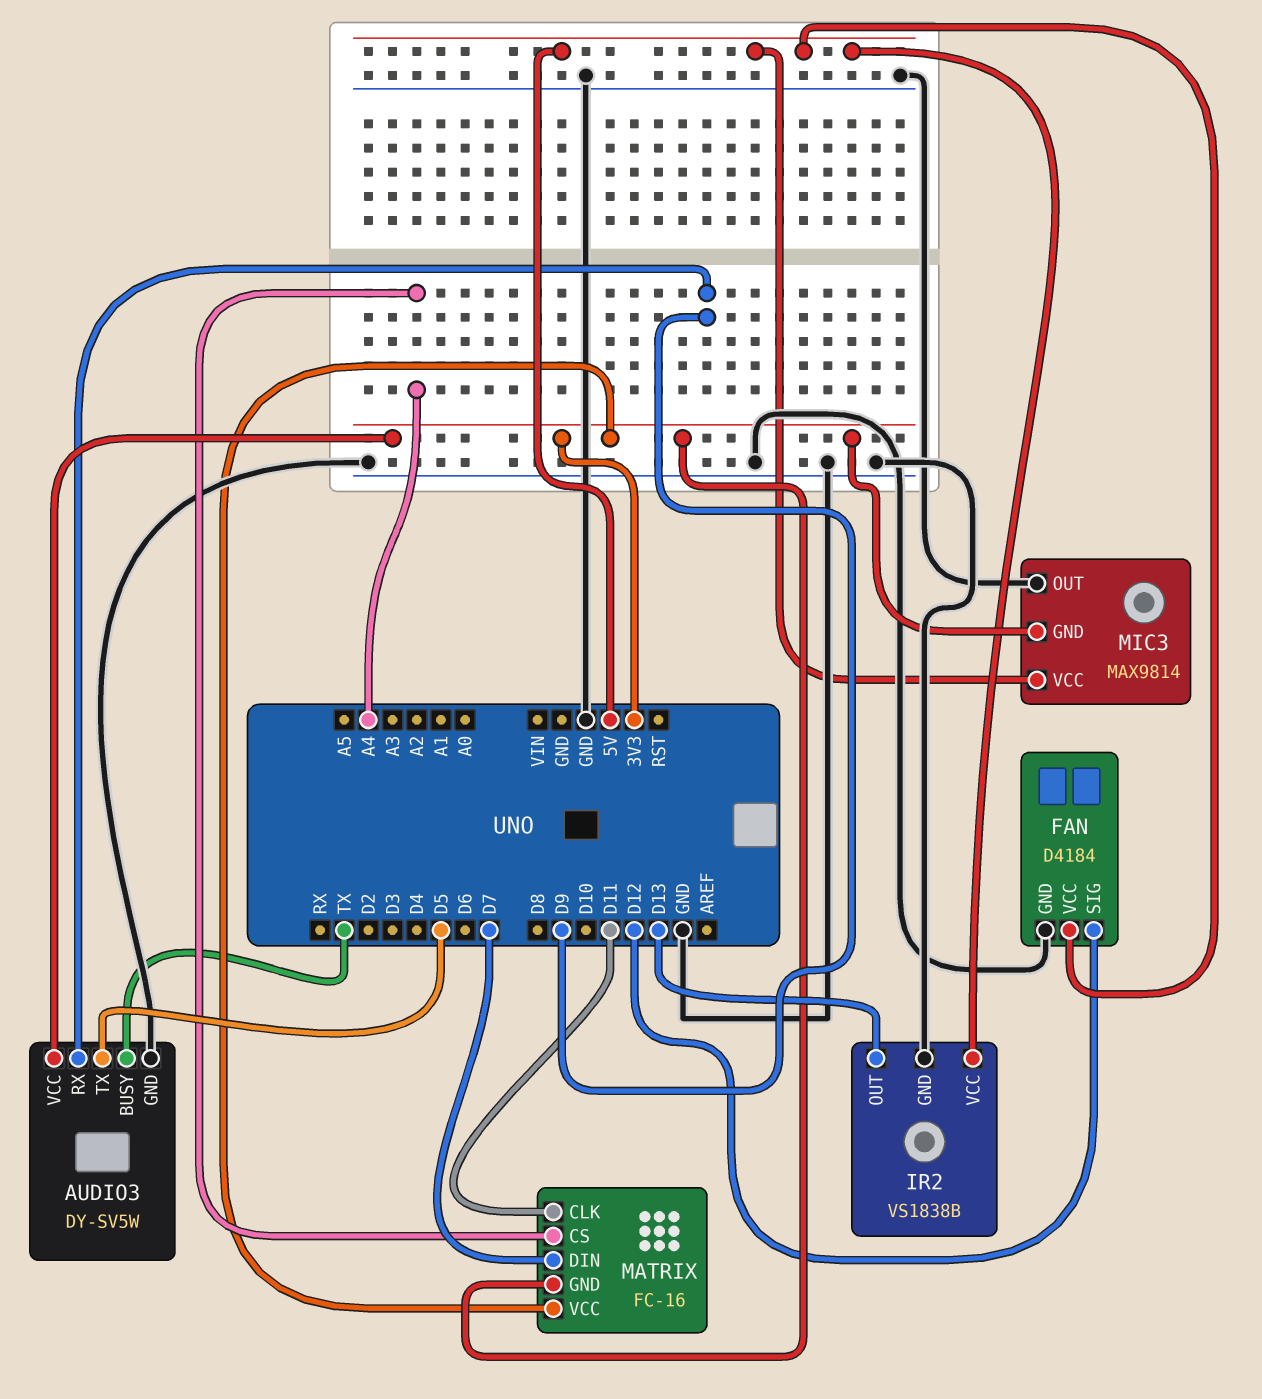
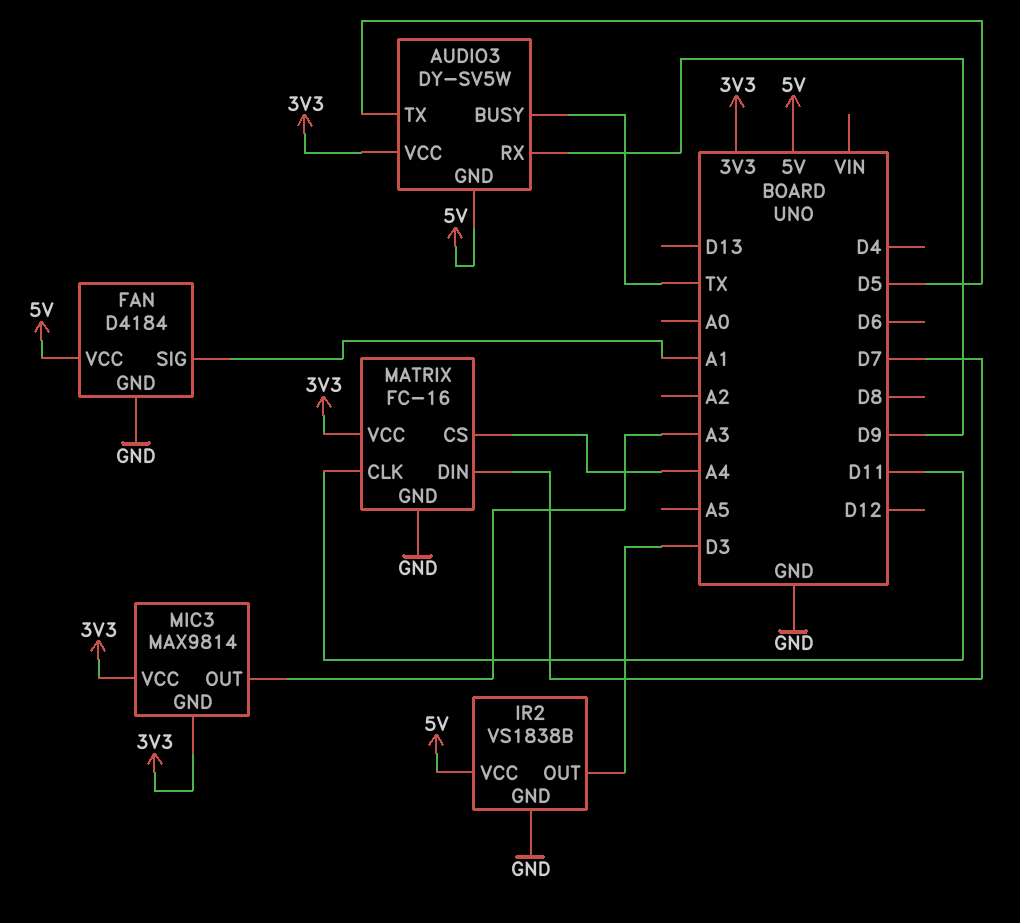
AUDIO3 pin GND: GND -> 5V
FAN pin SIG: D12 -> A1
IR2 pin OUT: D13 -> D3
MATRIX pin GND: 3V3 -> GND
MIC3 pin OUT: GND -> A3
MIC3 pin VCC: 5V -> 3V3

